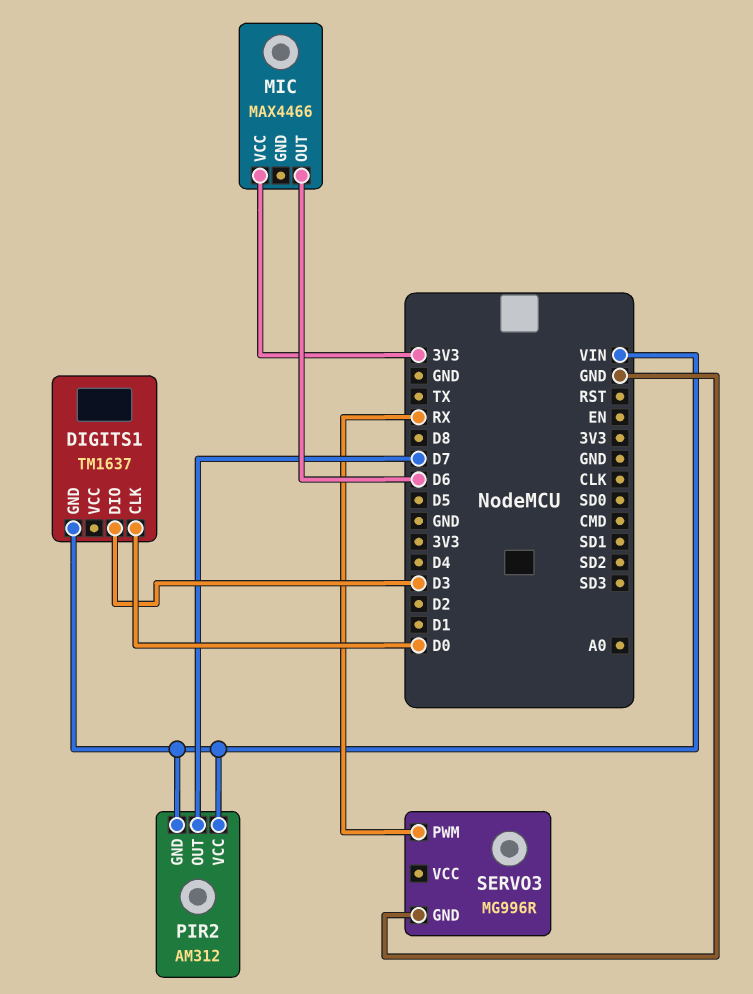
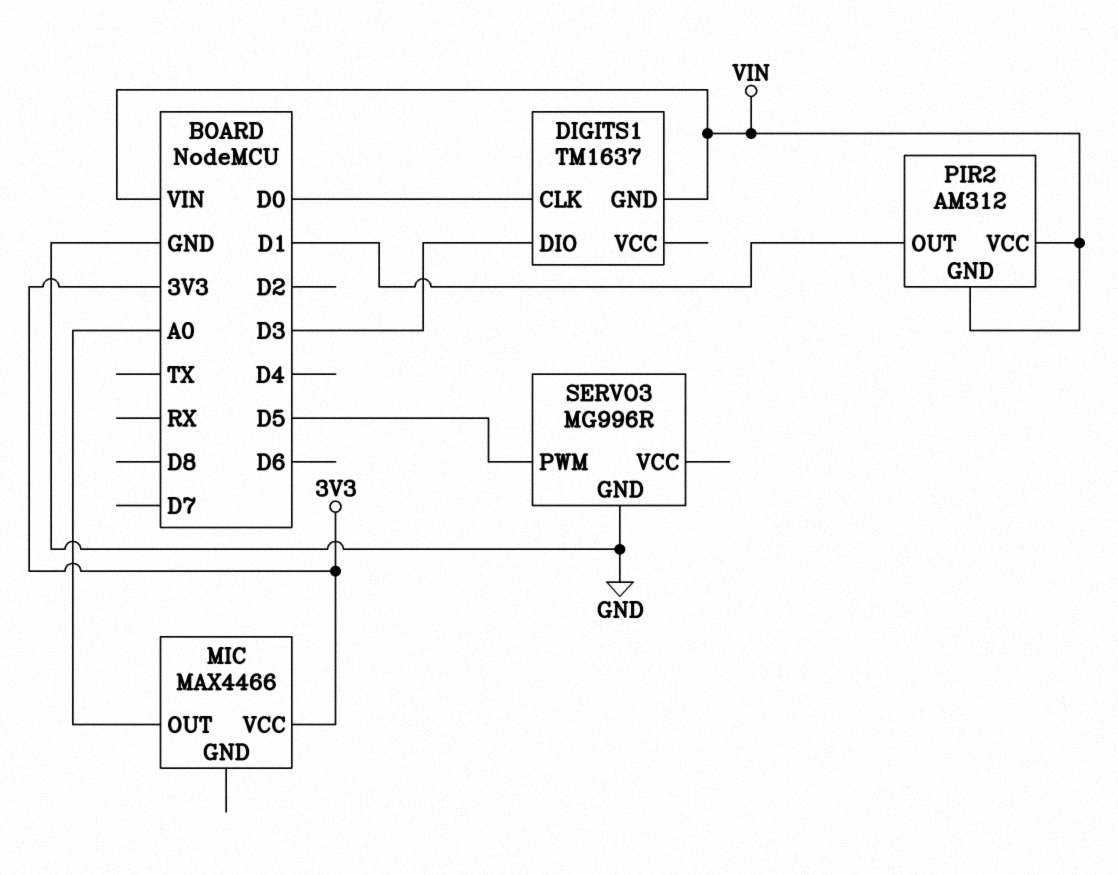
MIC pin OUT: D6 -> A0
PIR2 pin OUT: D7 -> D1
SERVO3 pin PWM: RX -> D5

